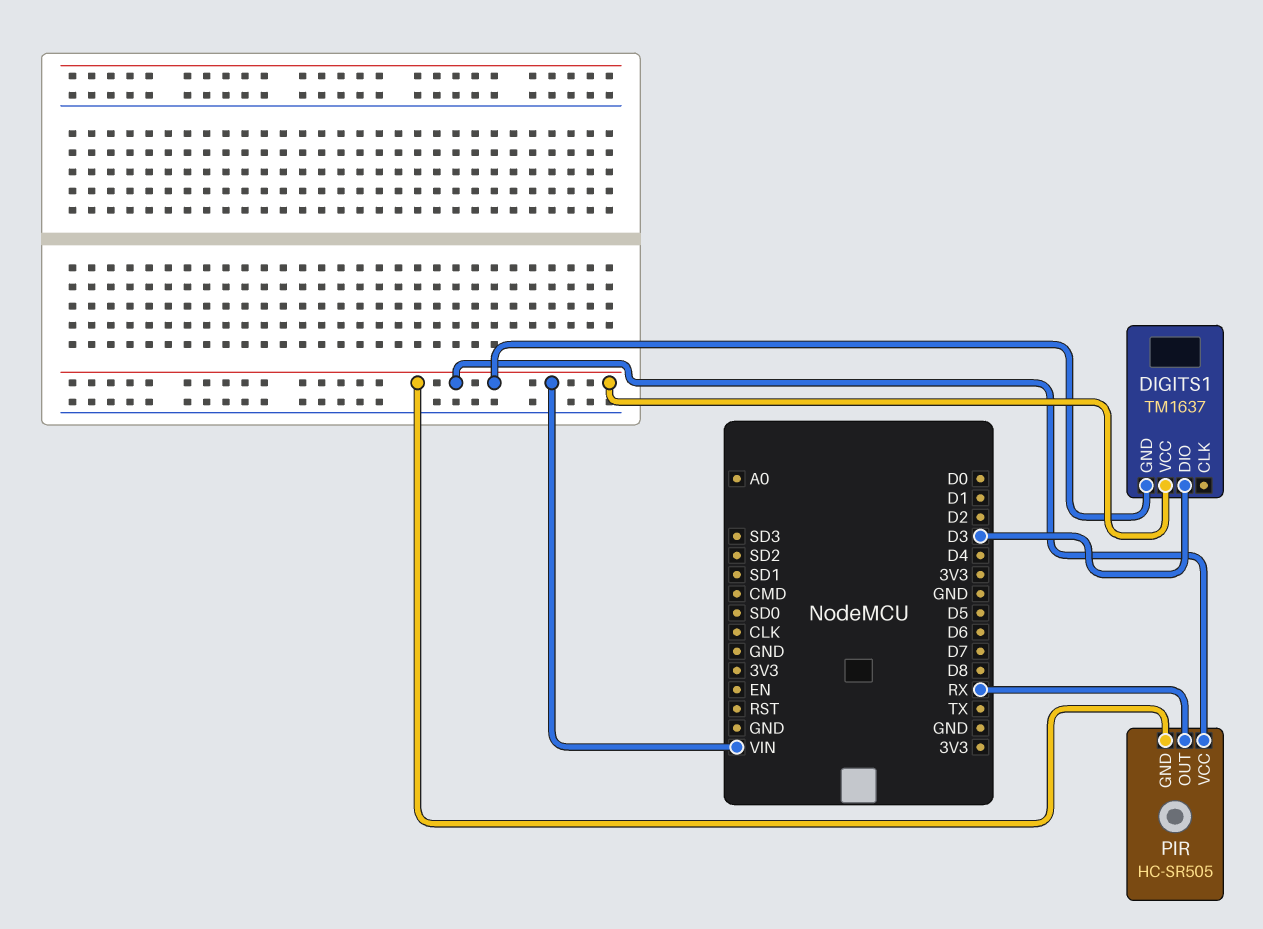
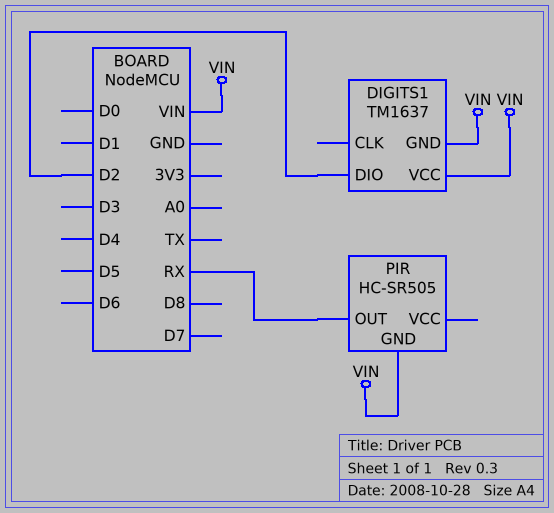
DIGITS1 pin DIO: D3 -> D2
PIR pin VCC: VIN -> none

